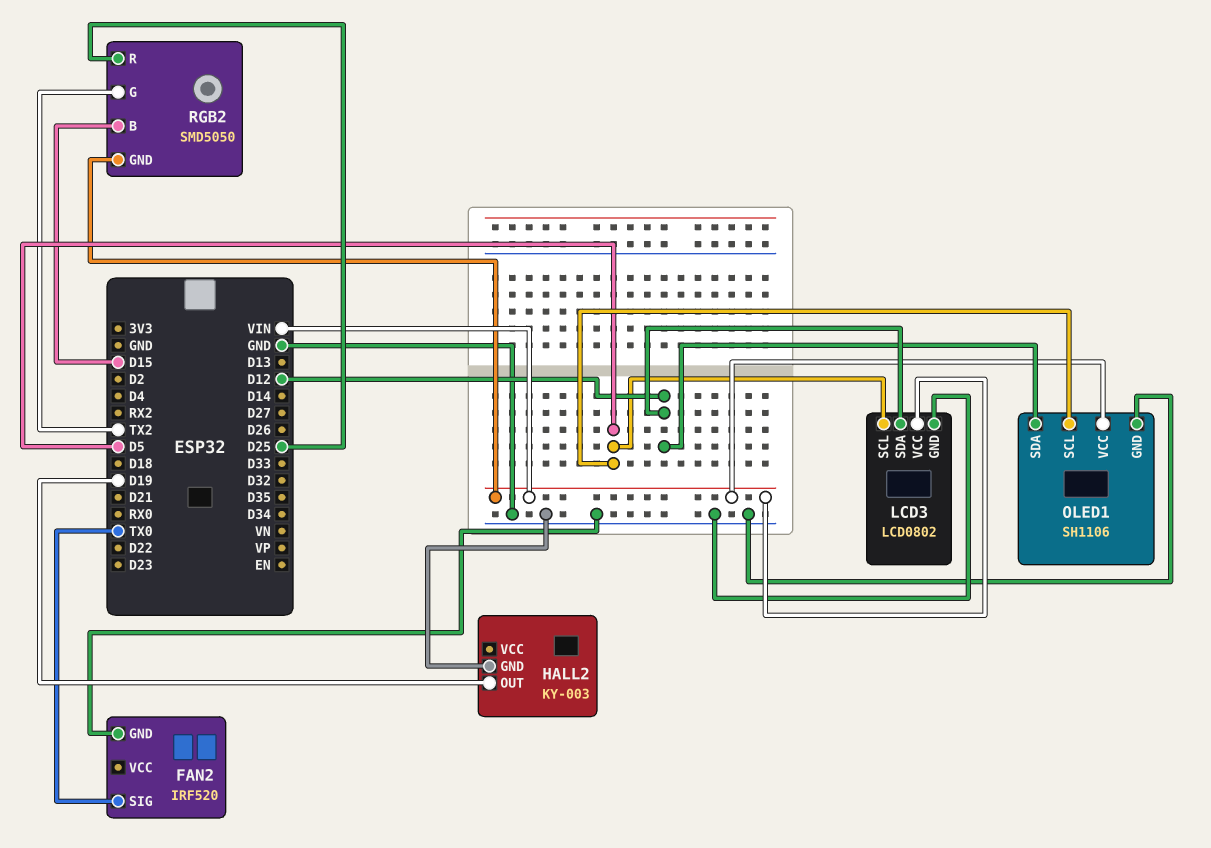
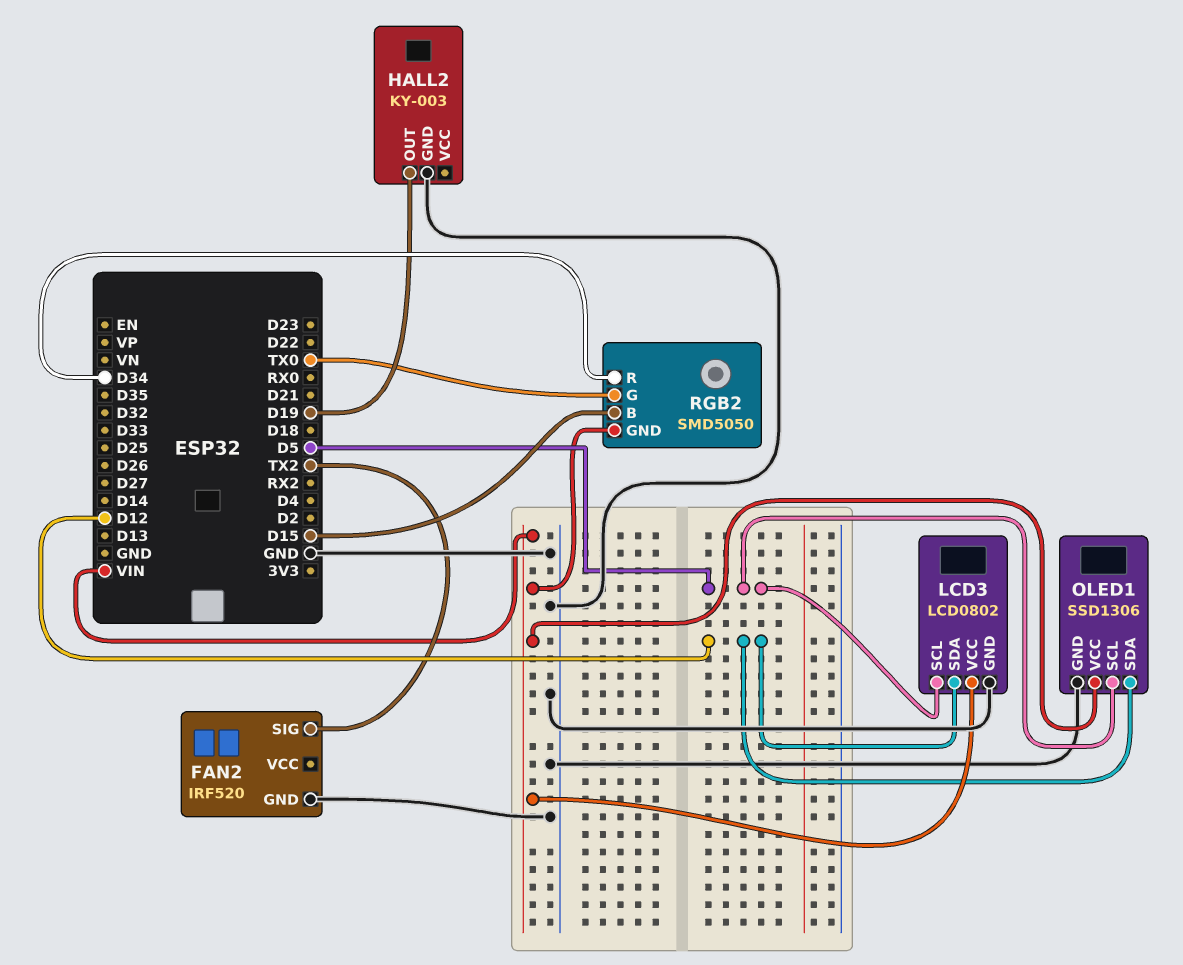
FAN2 pin SIG: TX0 -> TX2
OLED1: SH1106 -> SSD1306
RGB2 pin G: TX2 -> TX0
RGB2 pin R: D25 -> D34

